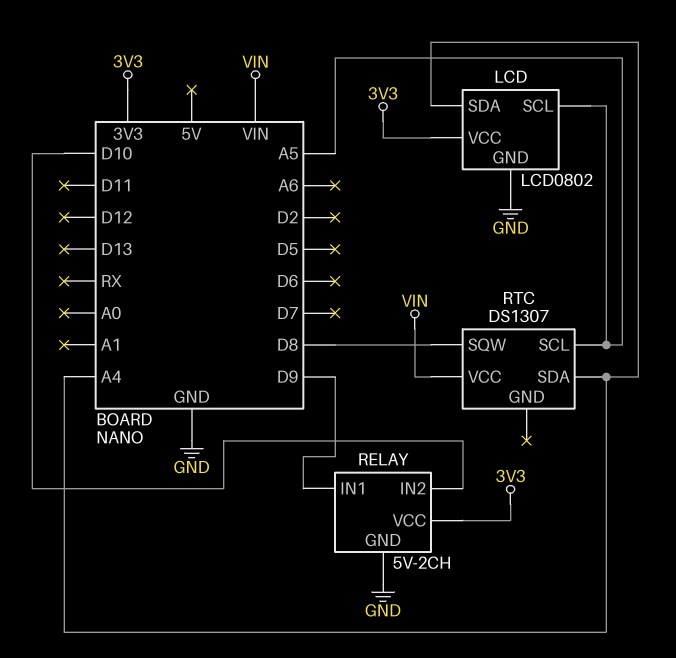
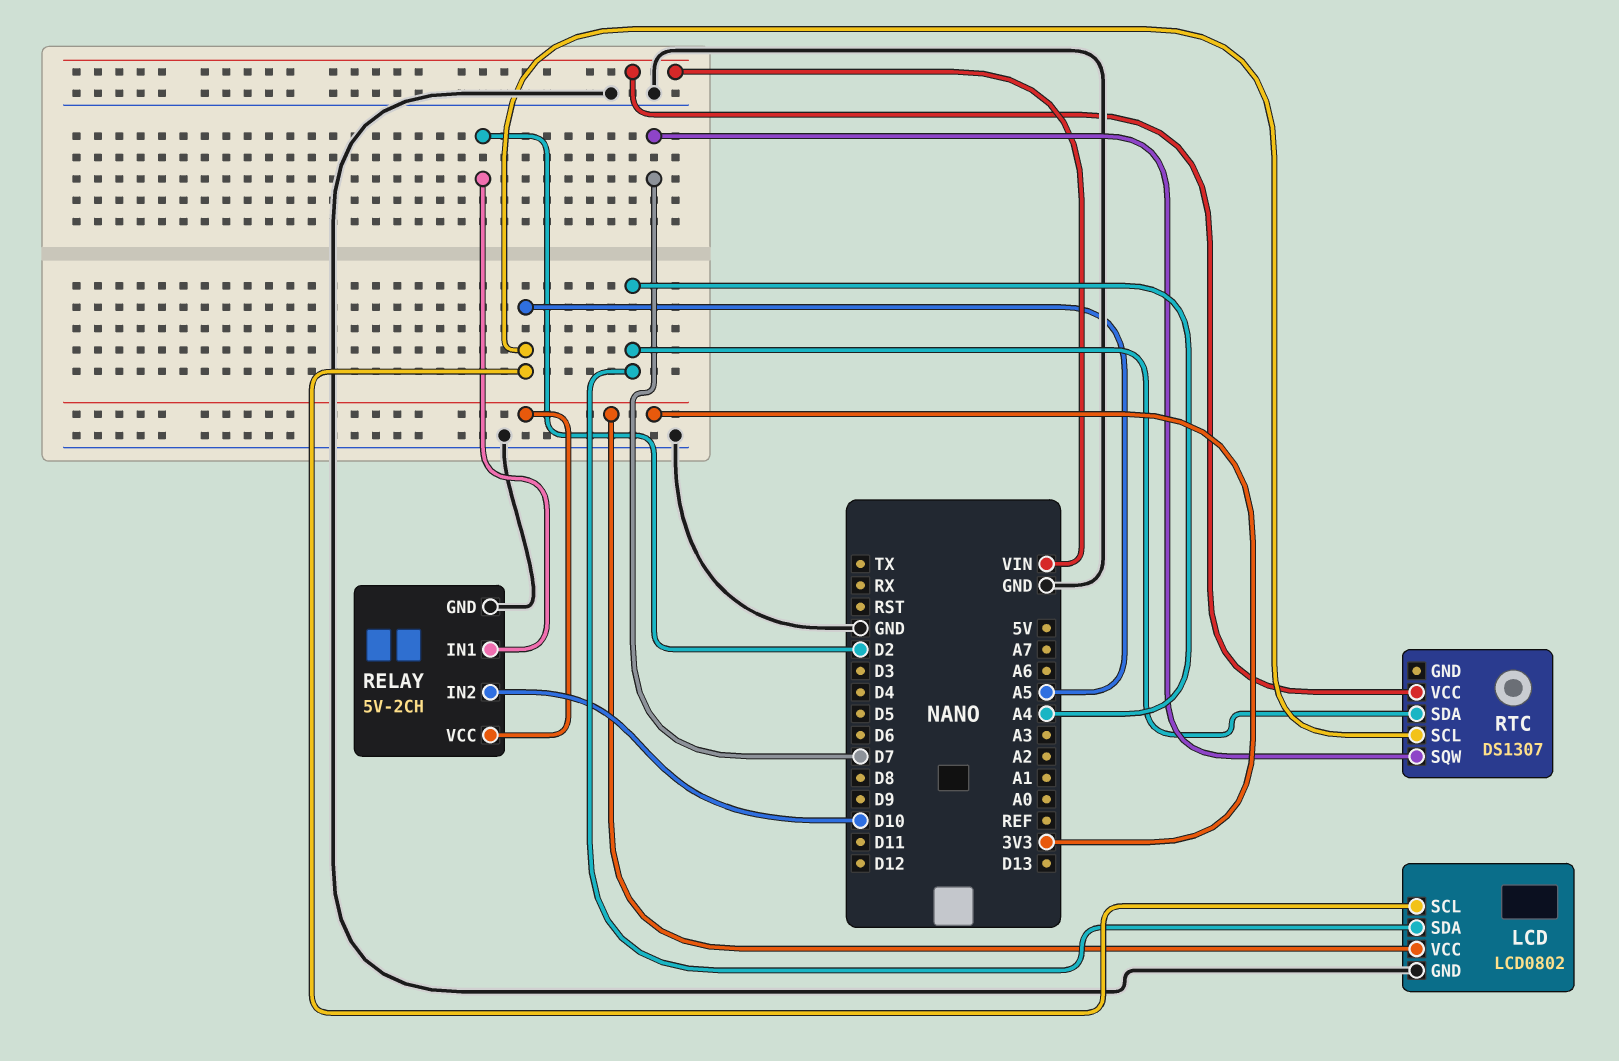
RELAY pin IN1: D9 -> D2
RTC pin SQW: D8 -> D7

